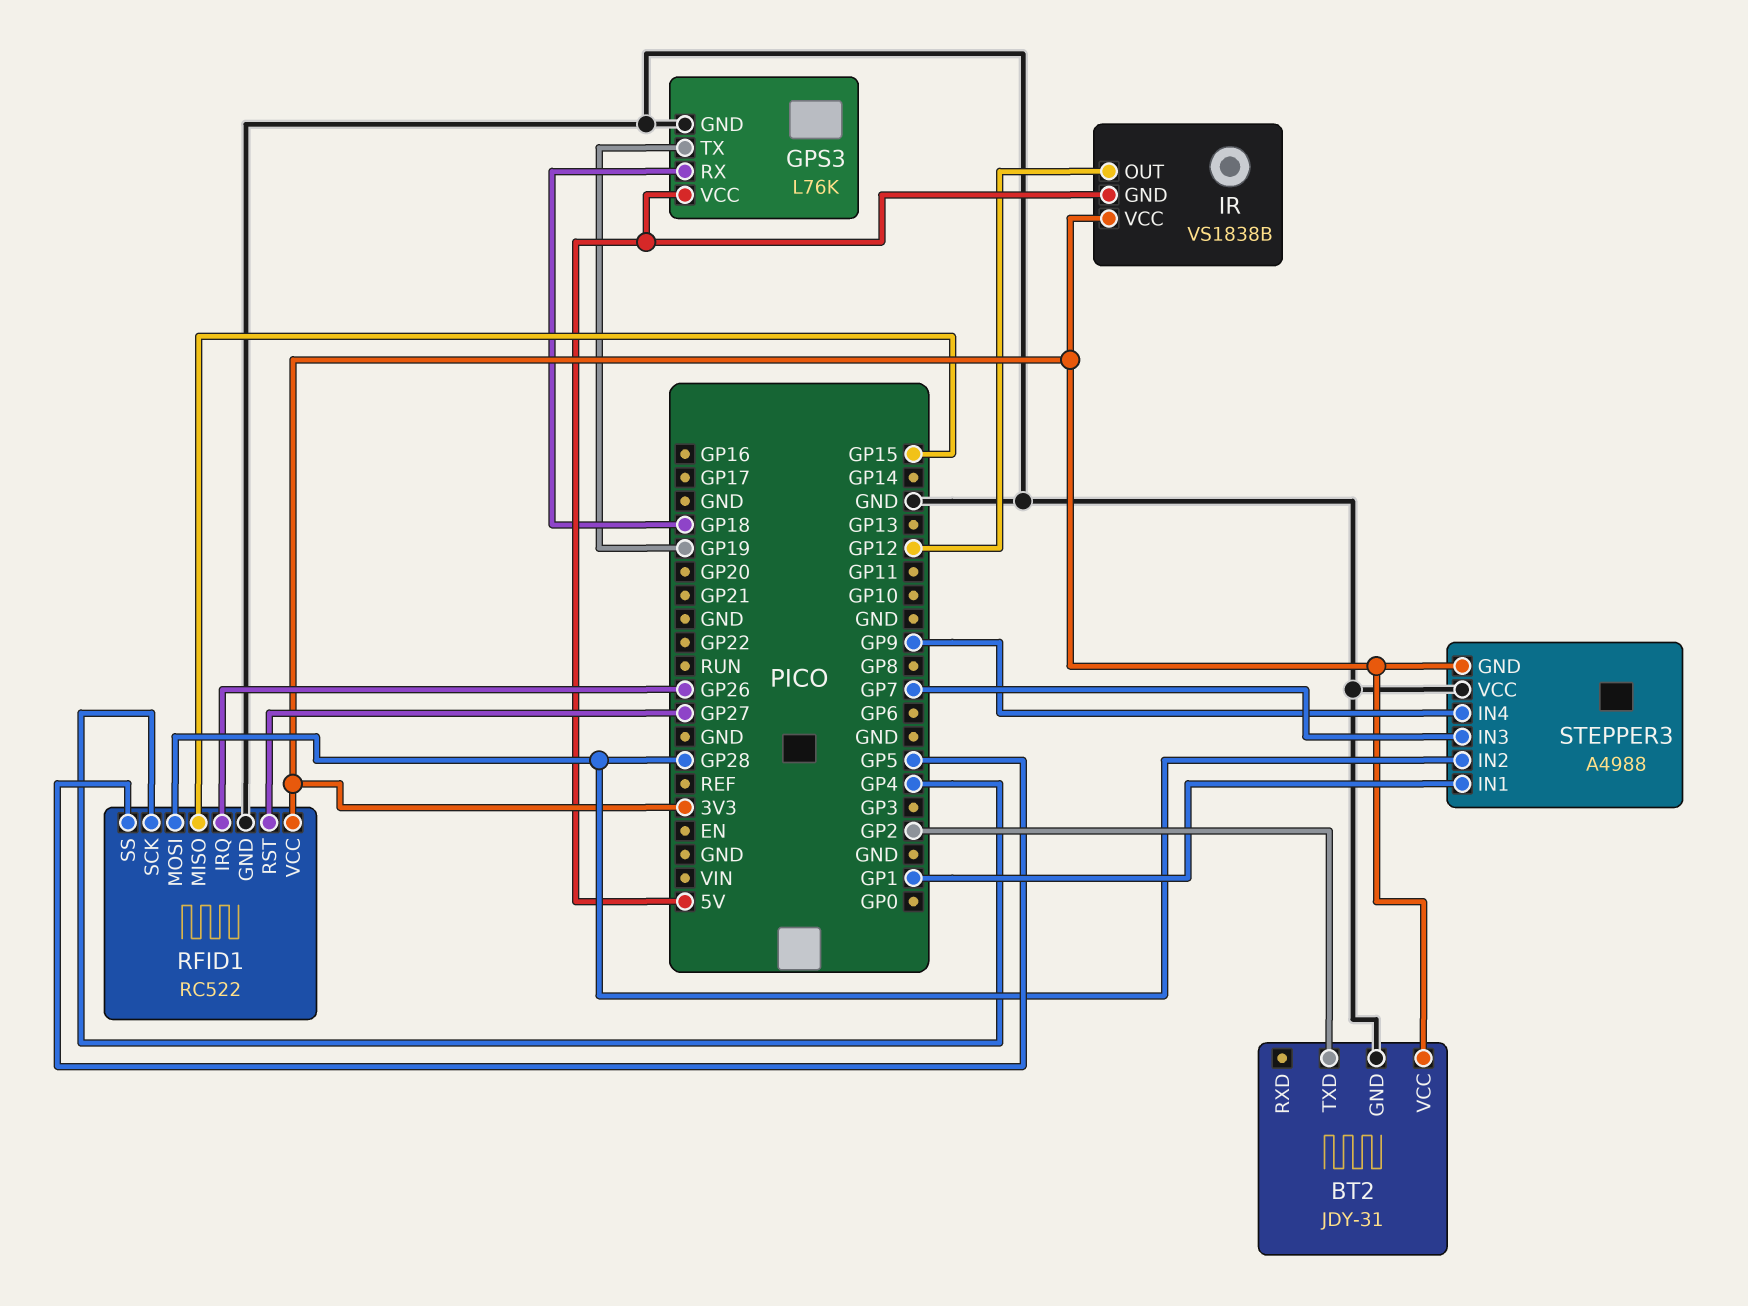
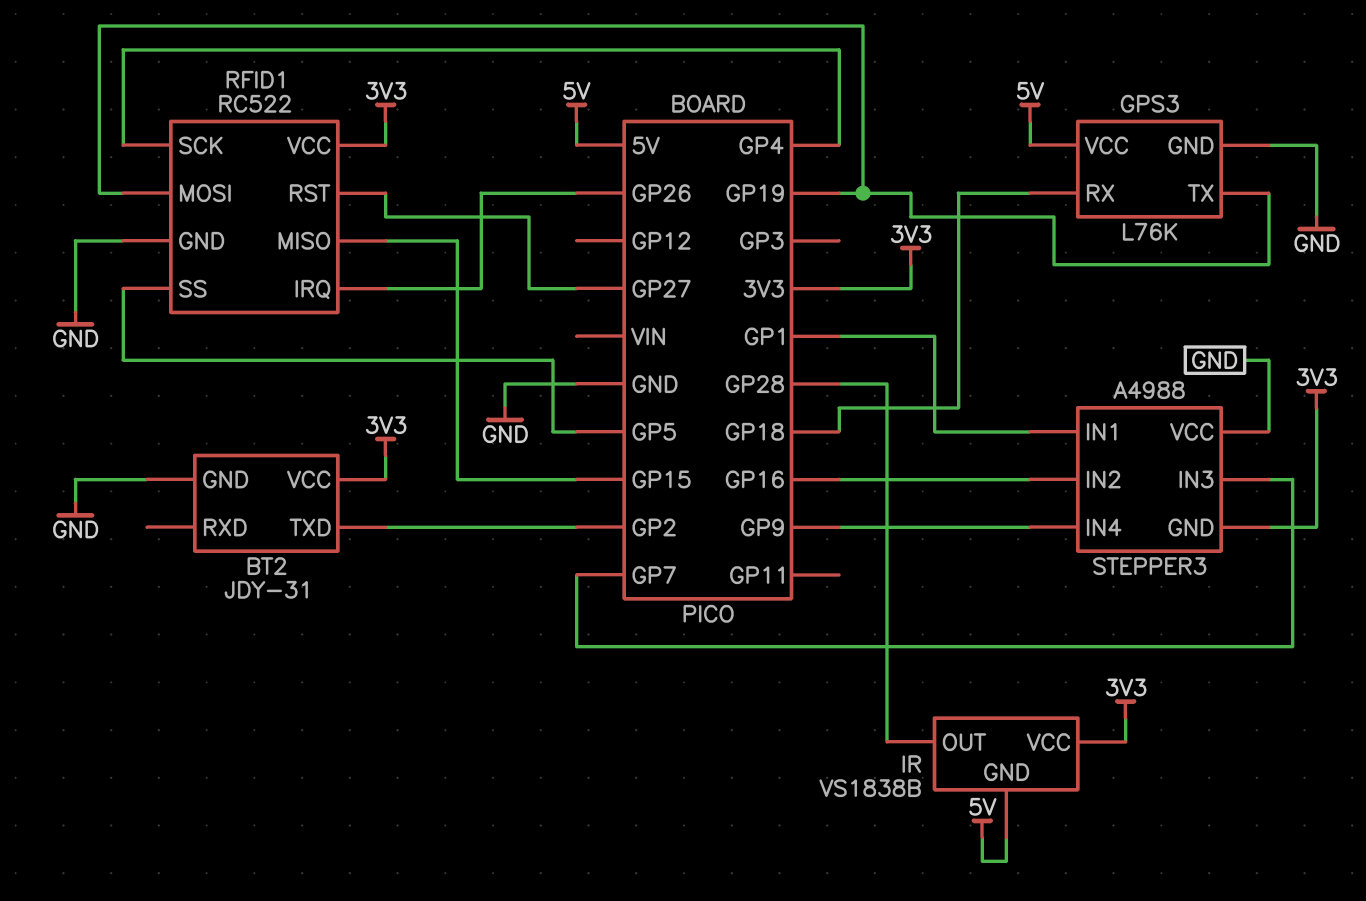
IR pin OUT: GP12 -> GP28
RFID1 pin MOSI: GP28 -> GP19
STEPPER3 pin IN2: GP28 -> GP16

